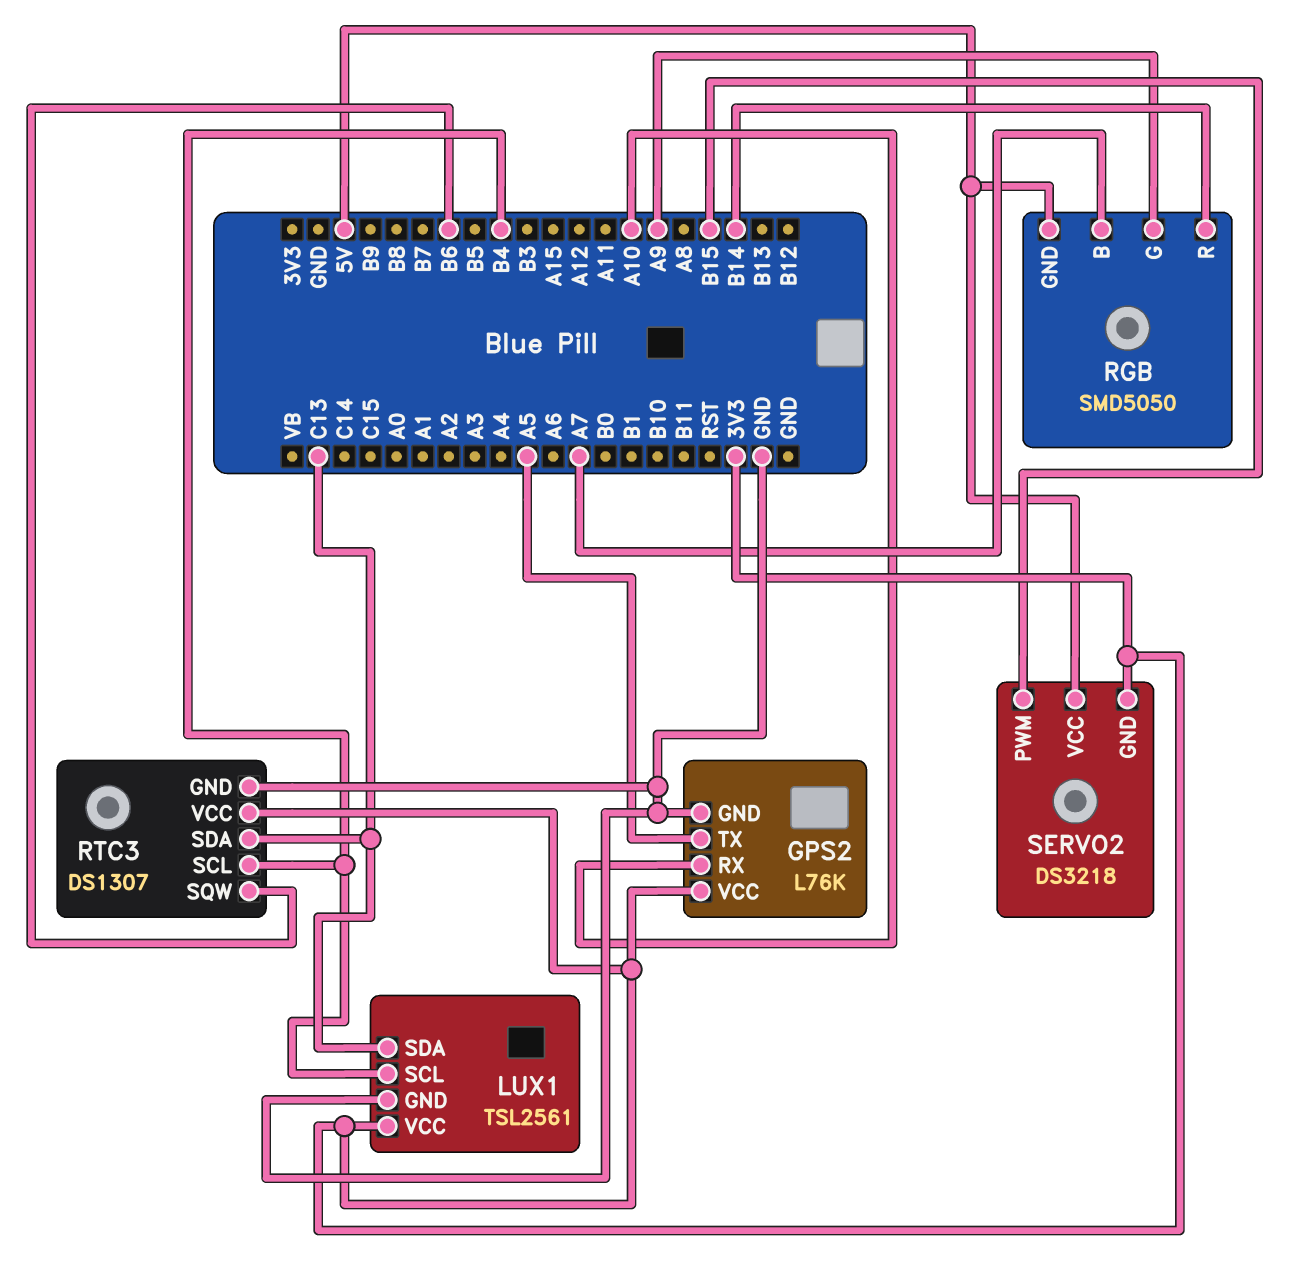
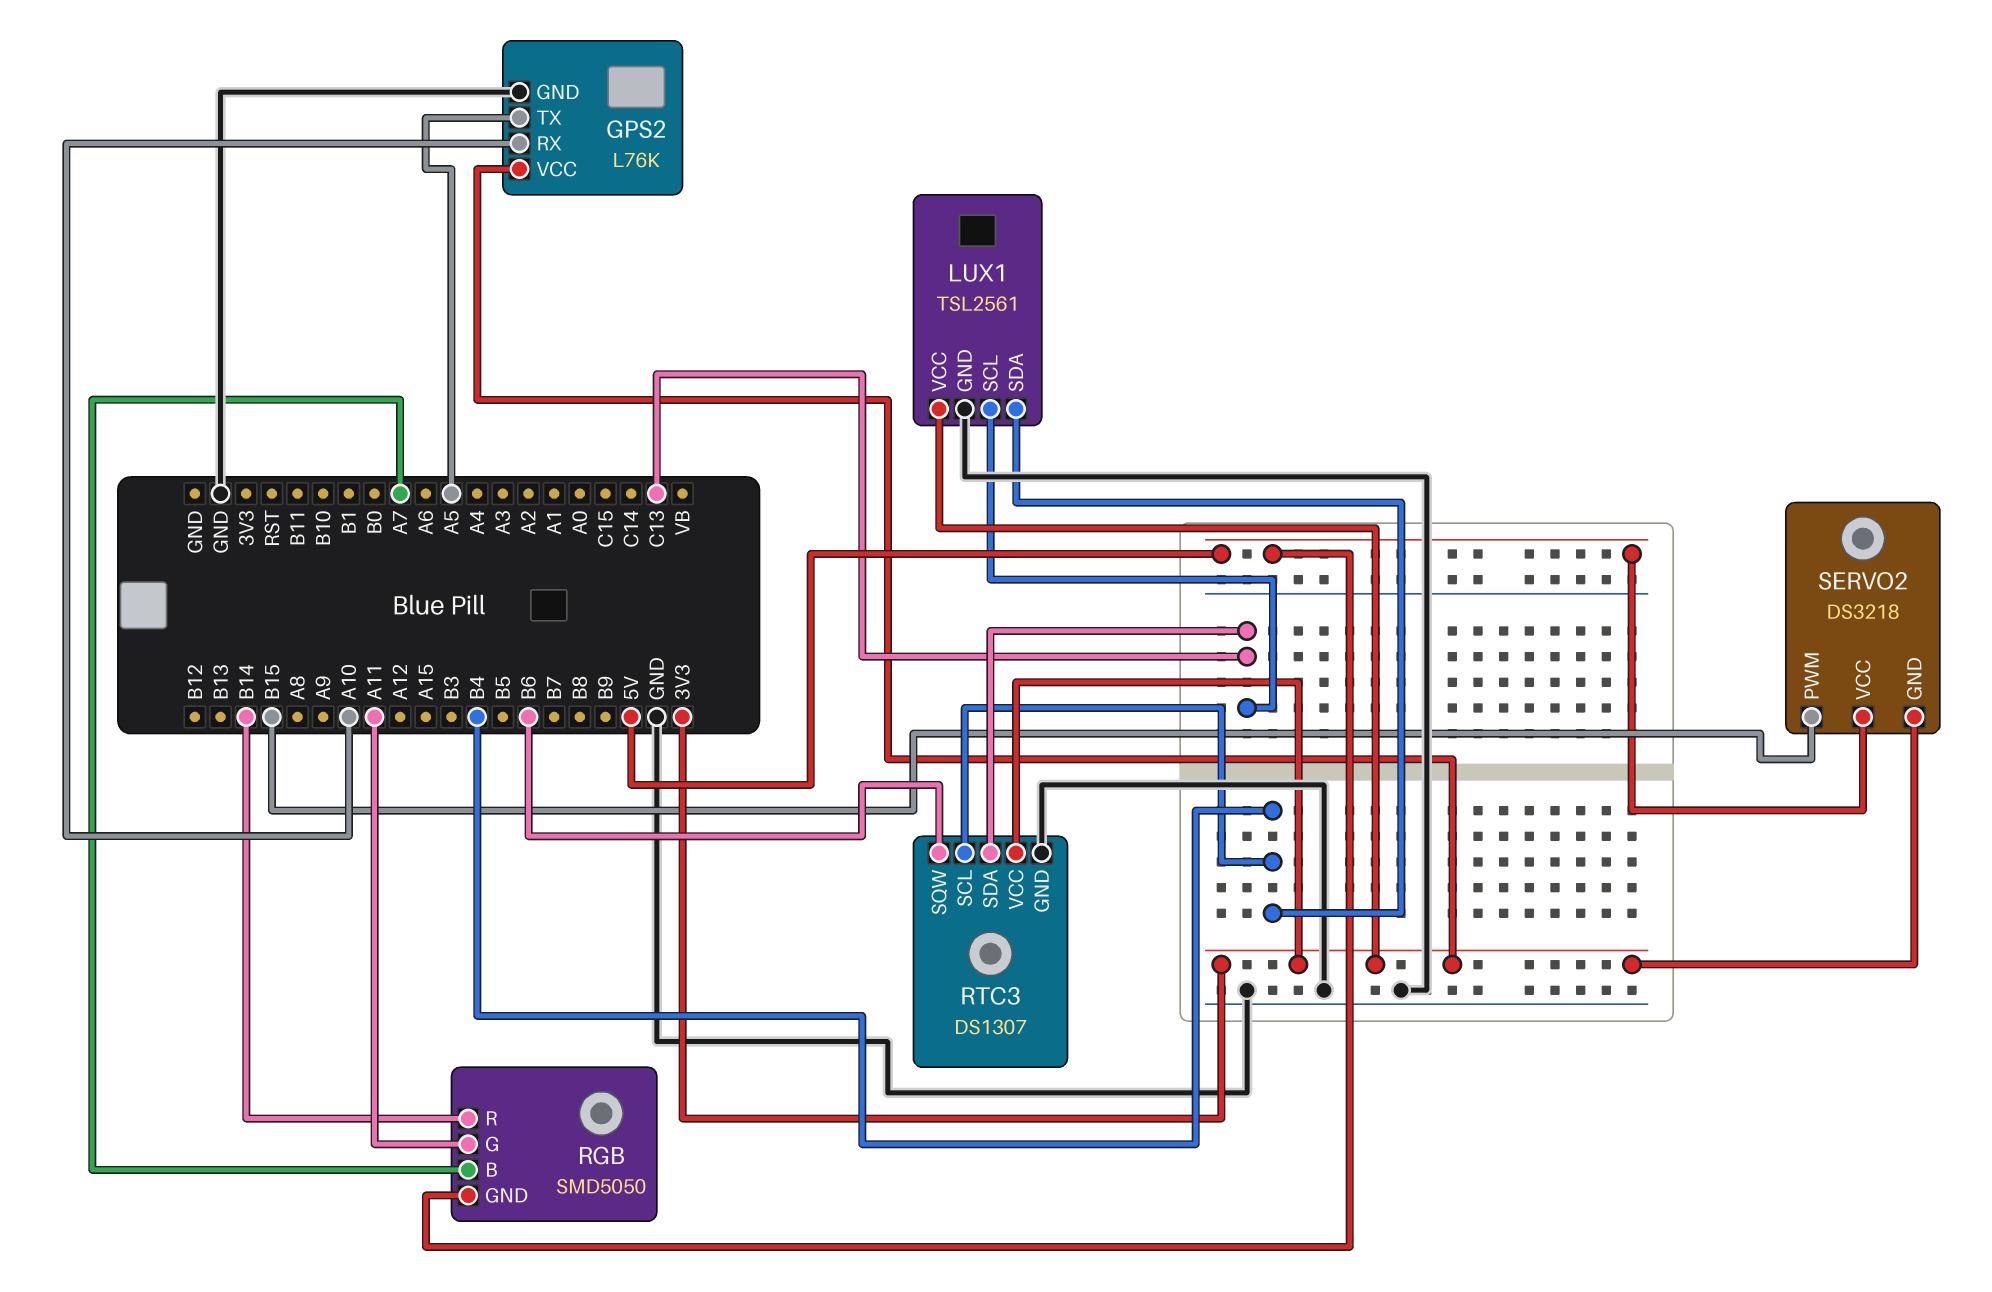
LUX1 pin SCL: B4 -> C13
LUX1 pin SDA: C13 -> B4
RGB pin G: A9 -> A11

